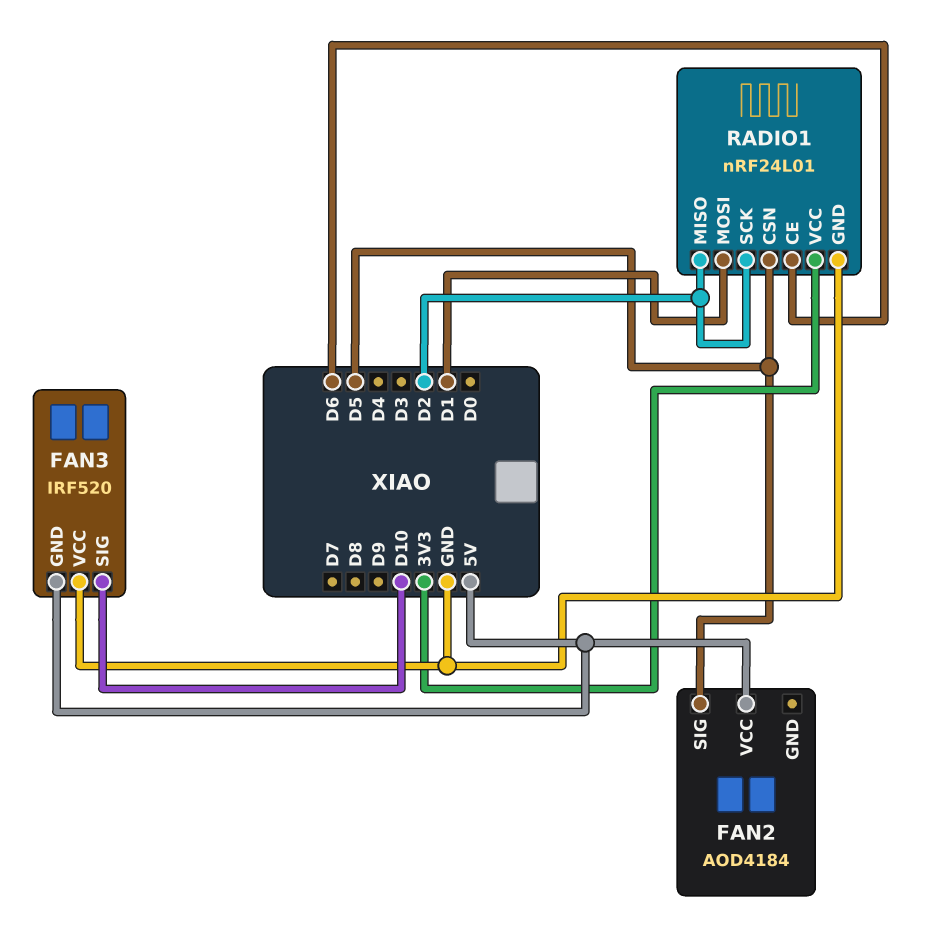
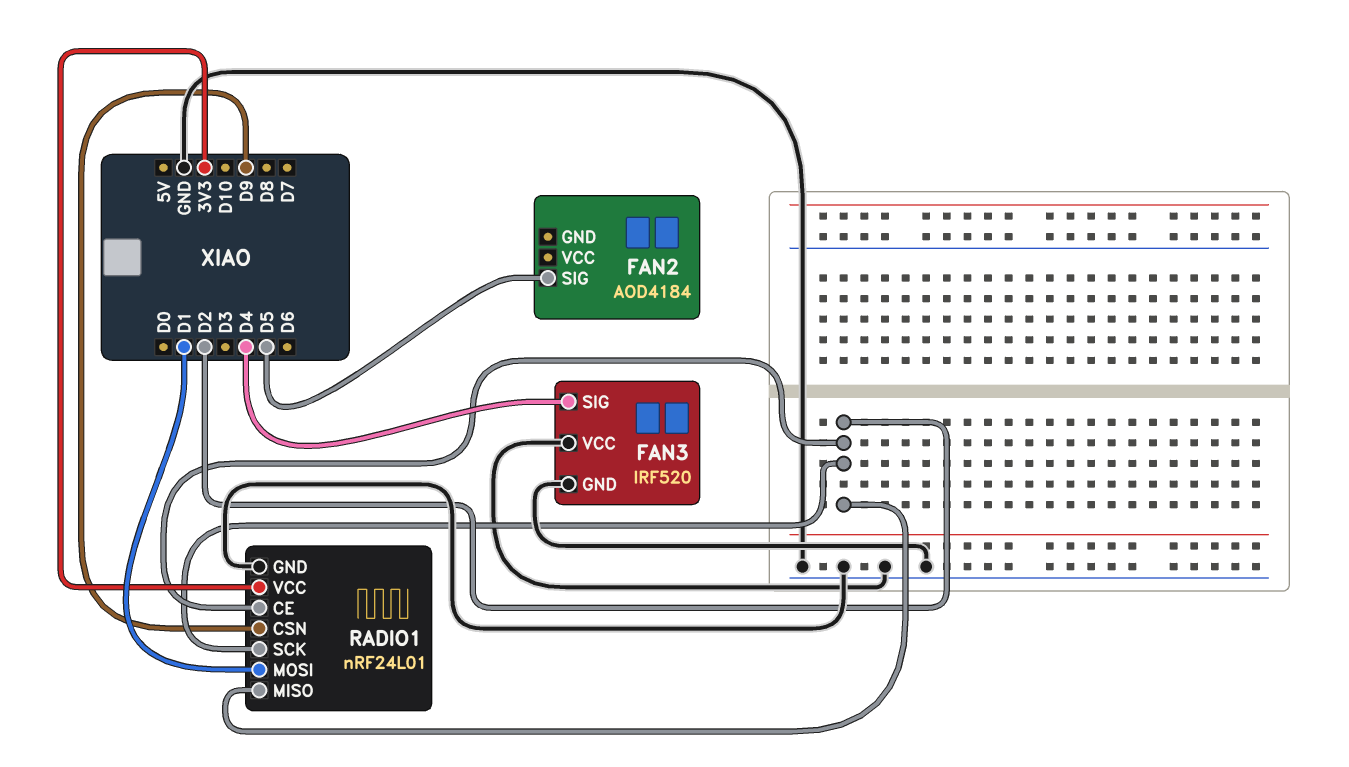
FAN2 pin VCC: 5V -> none
FAN3 pin GND: 5V -> GND
FAN3 pin SIG: D10 -> D4
RADIO1 pin CE: D6 -> D2
RADIO1 pin CSN: D5 -> D9

